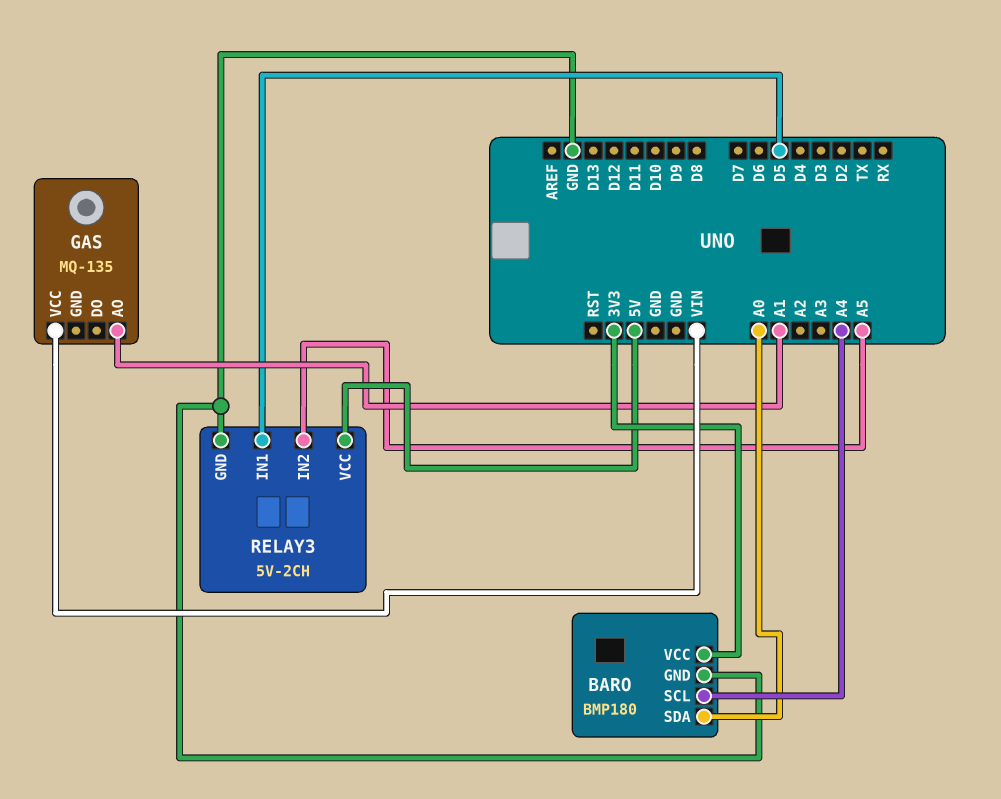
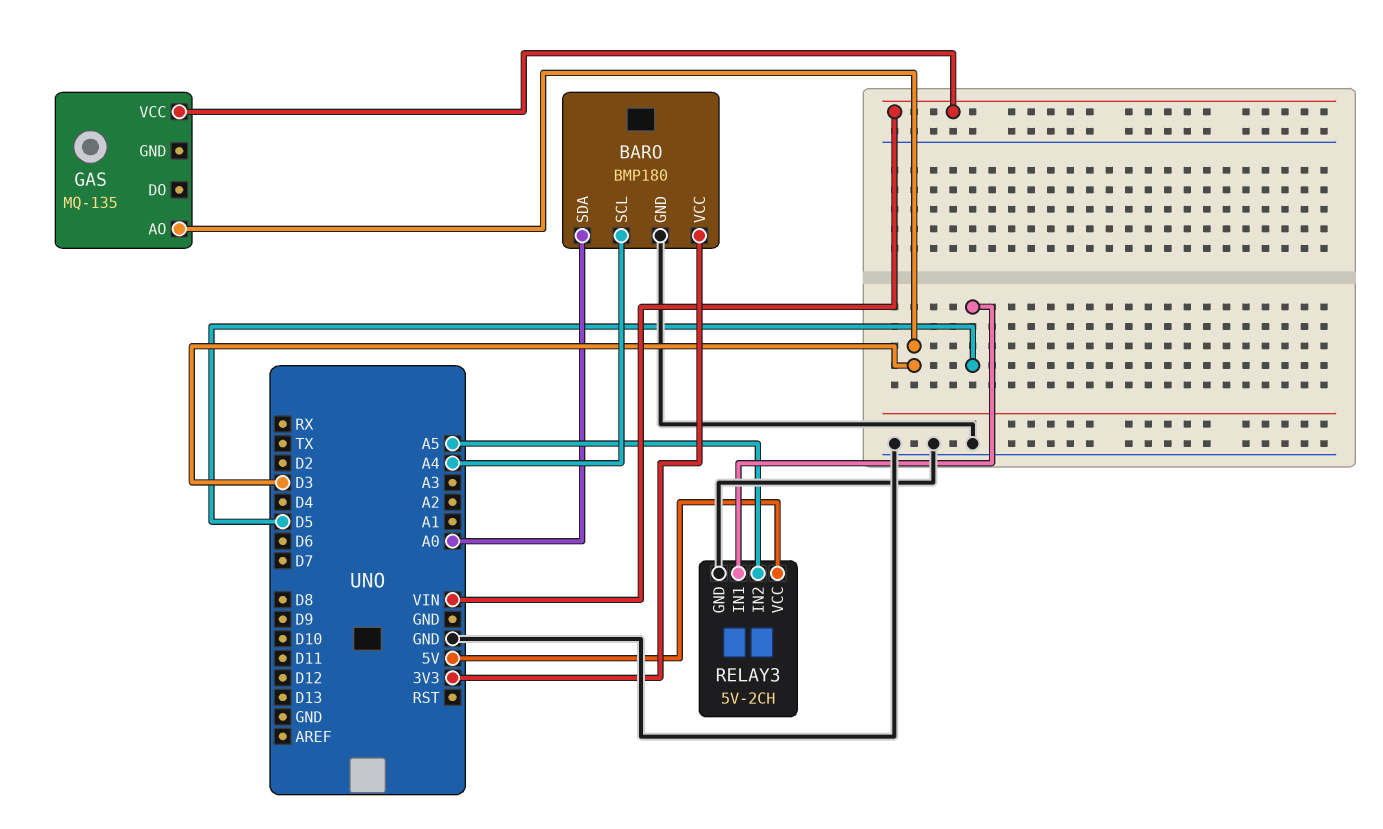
GAS pin AO: A1 -> D3

